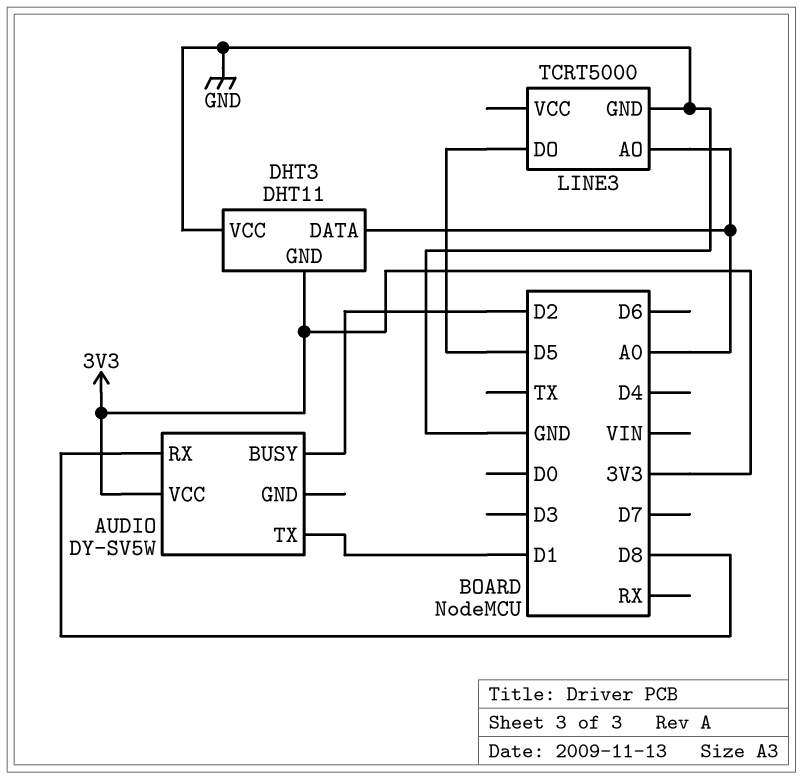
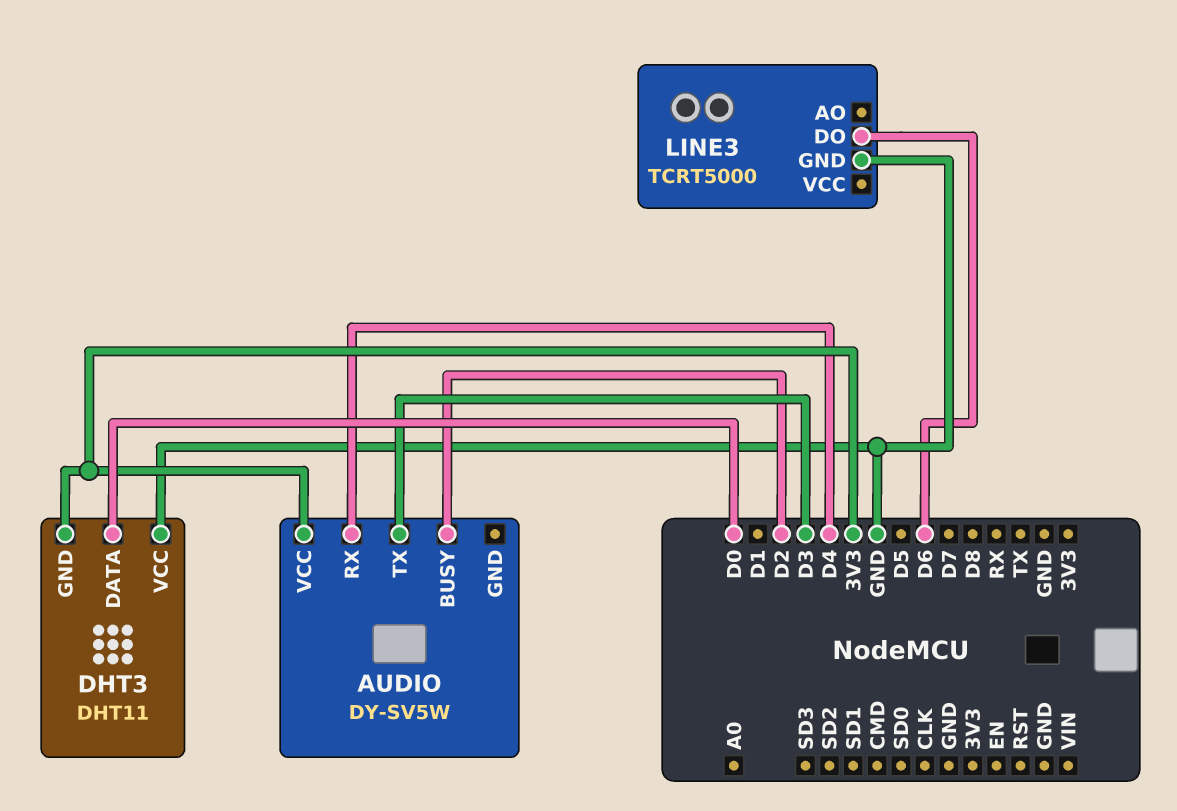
AUDIO pin RX: D8 -> D4
AUDIO pin TX: D1 -> D3
DHT3 pin DATA: A0 -> D0
LINE3 pin AO: A0 -> none
LINE3 pin DO: D5 -> D6

